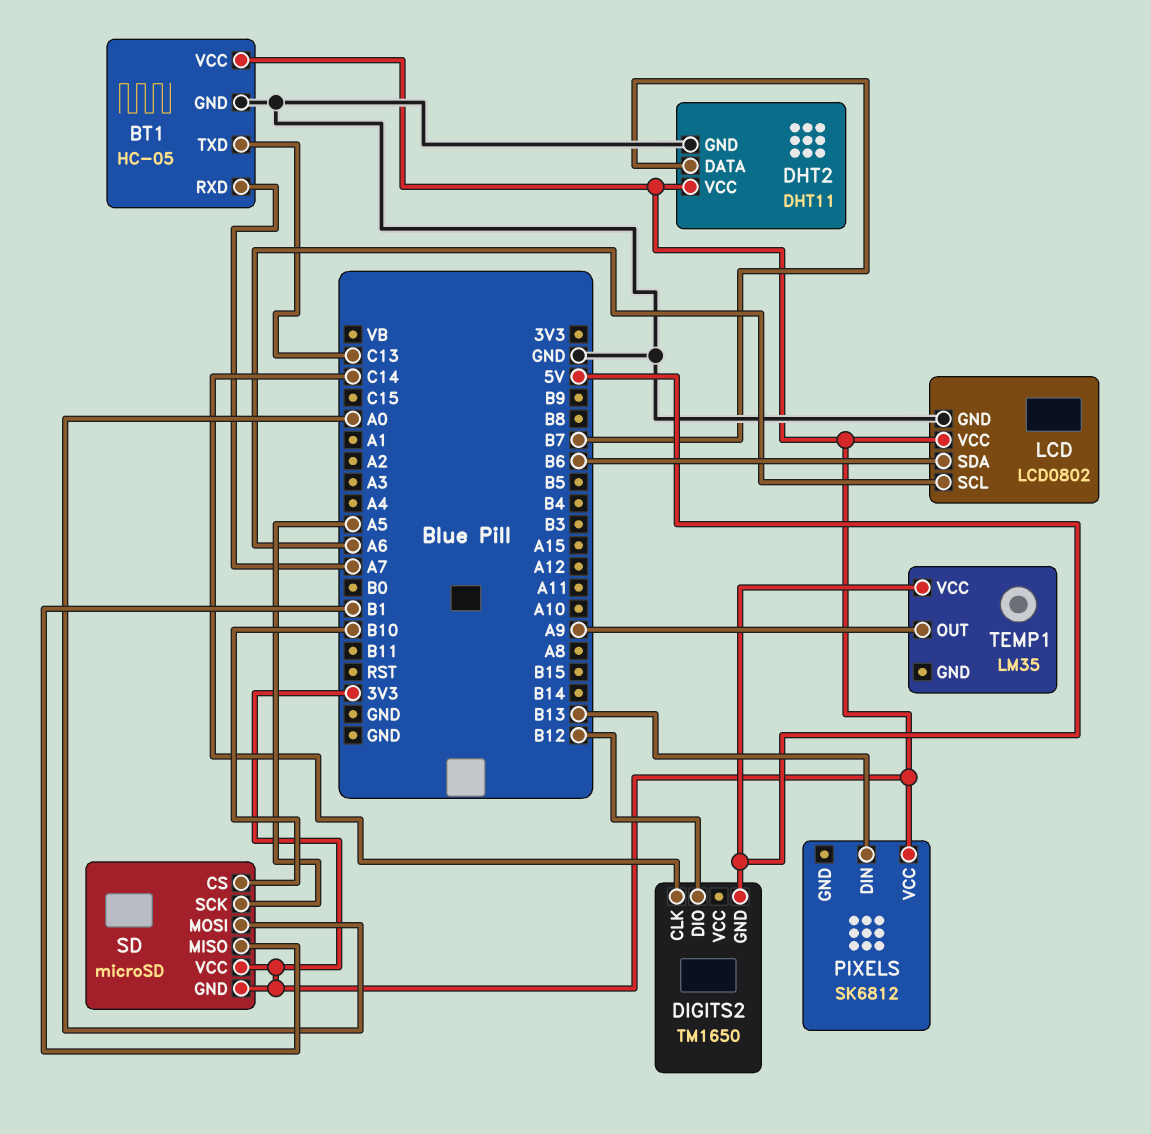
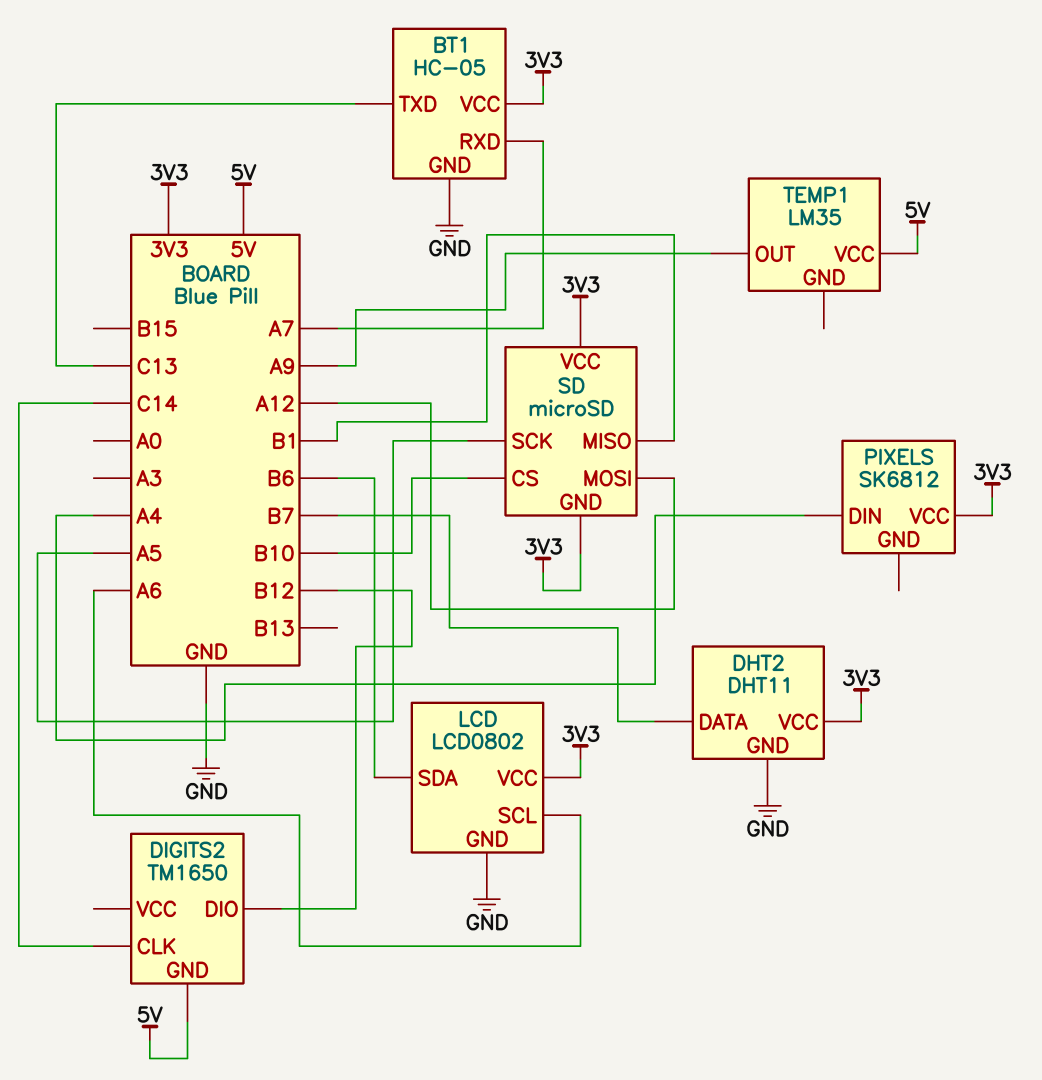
PIXELS pin DIN: B13 -> A4
SD pin MOSI: A0 -> A12

